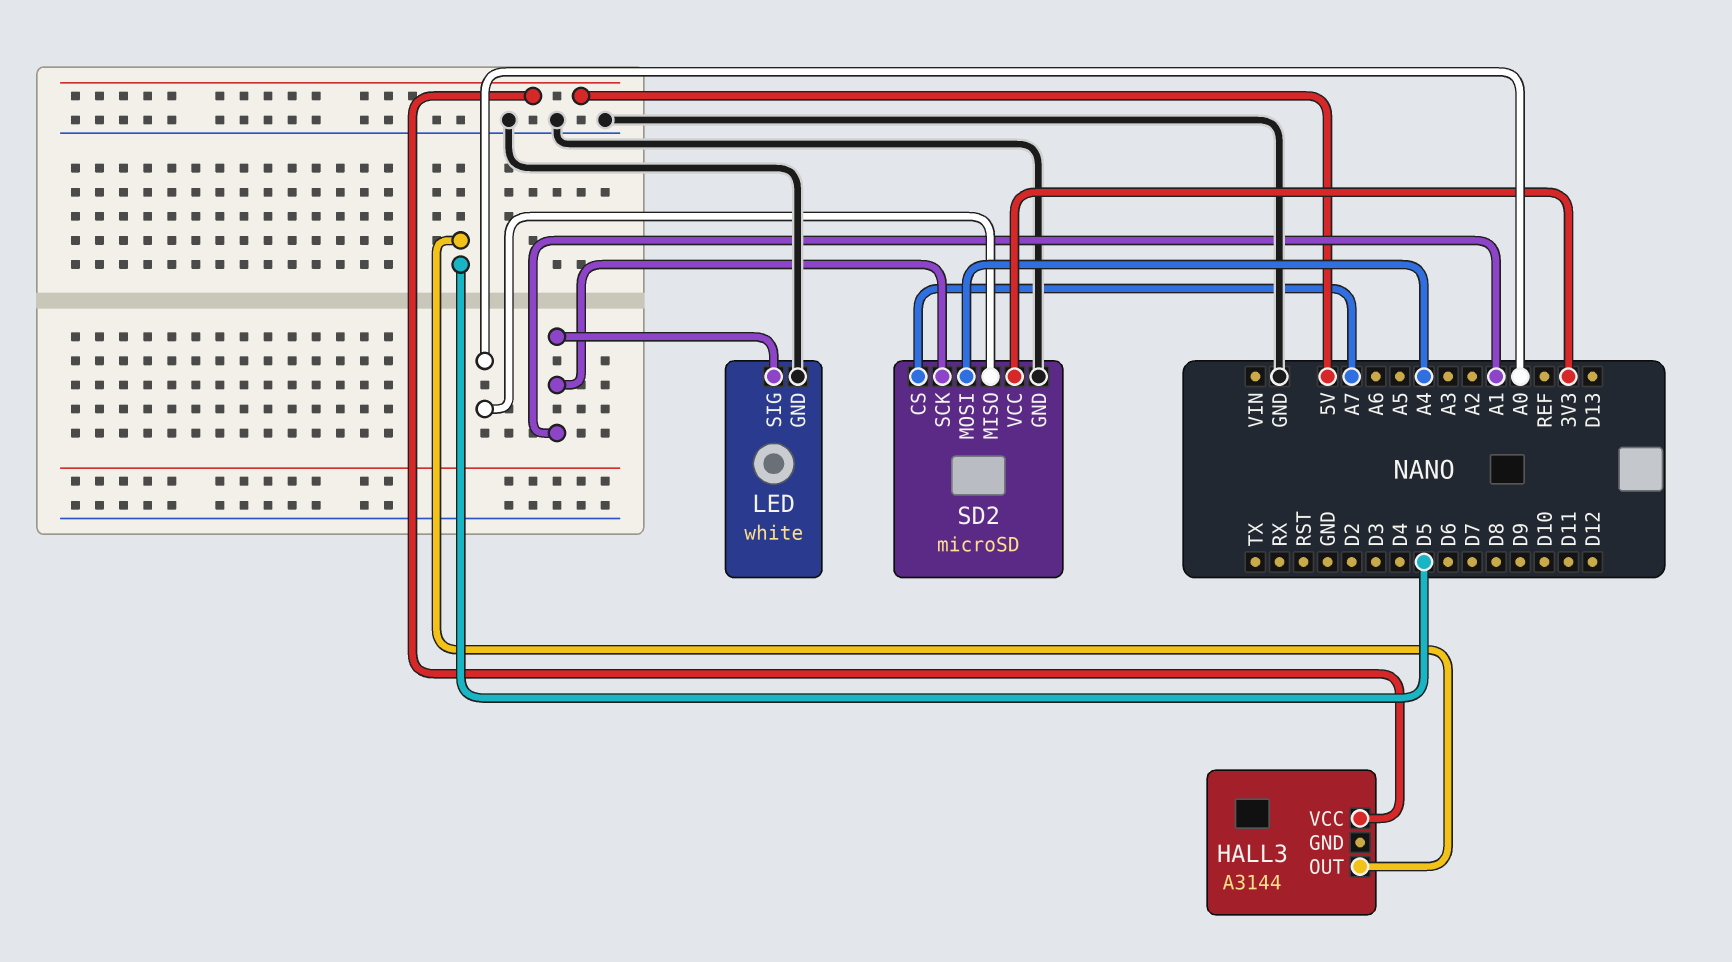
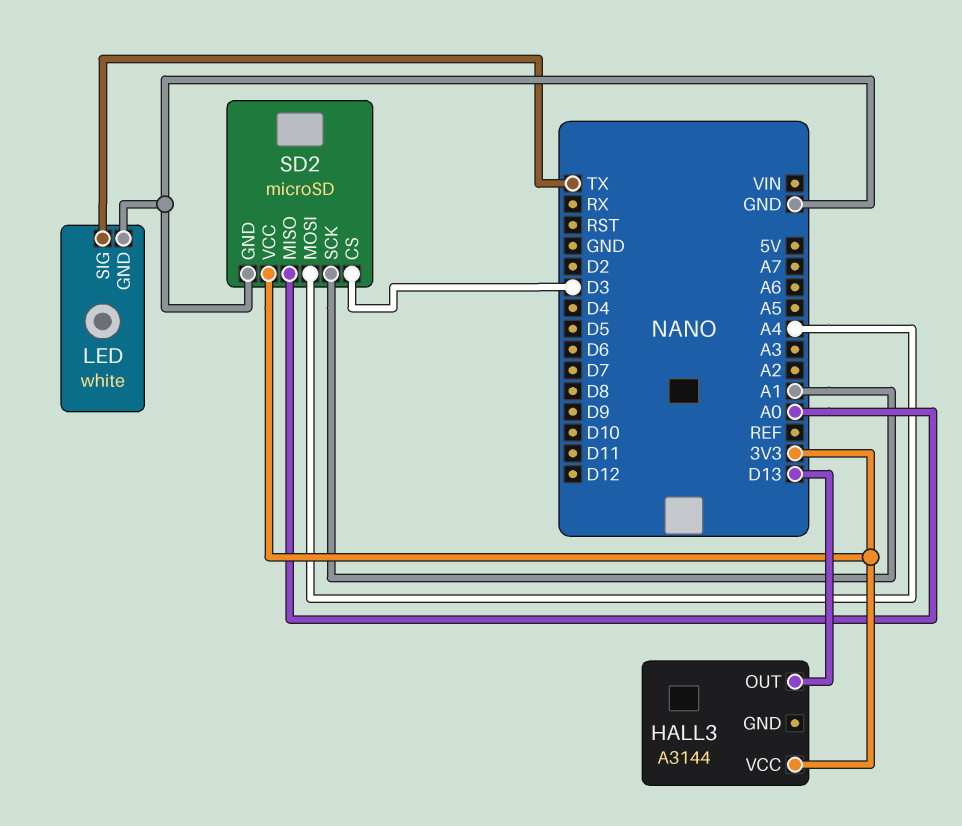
HALL3 pin OUT: D5 -> D13
HALL3 pin VCC: 5V -> 3V3
LED pin SIG: A1 -> TX
SD2 pin CS: A7 -> D3

